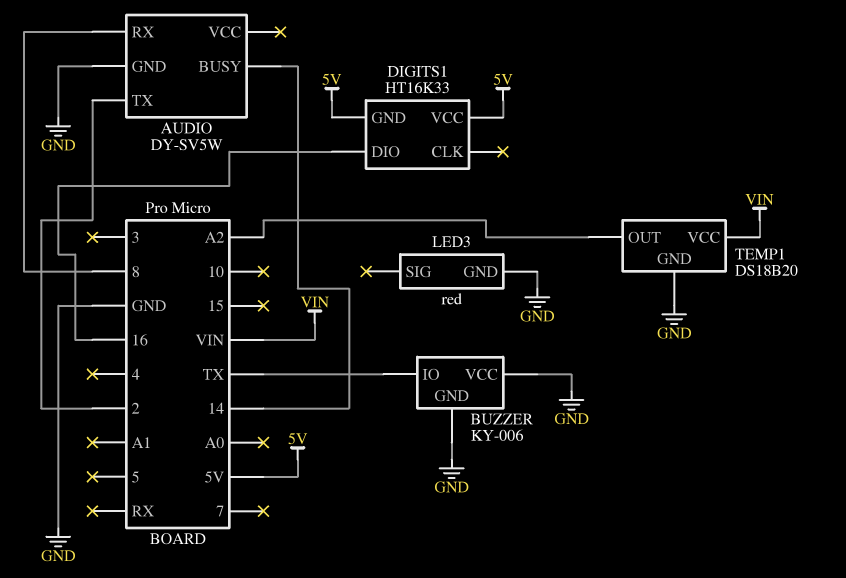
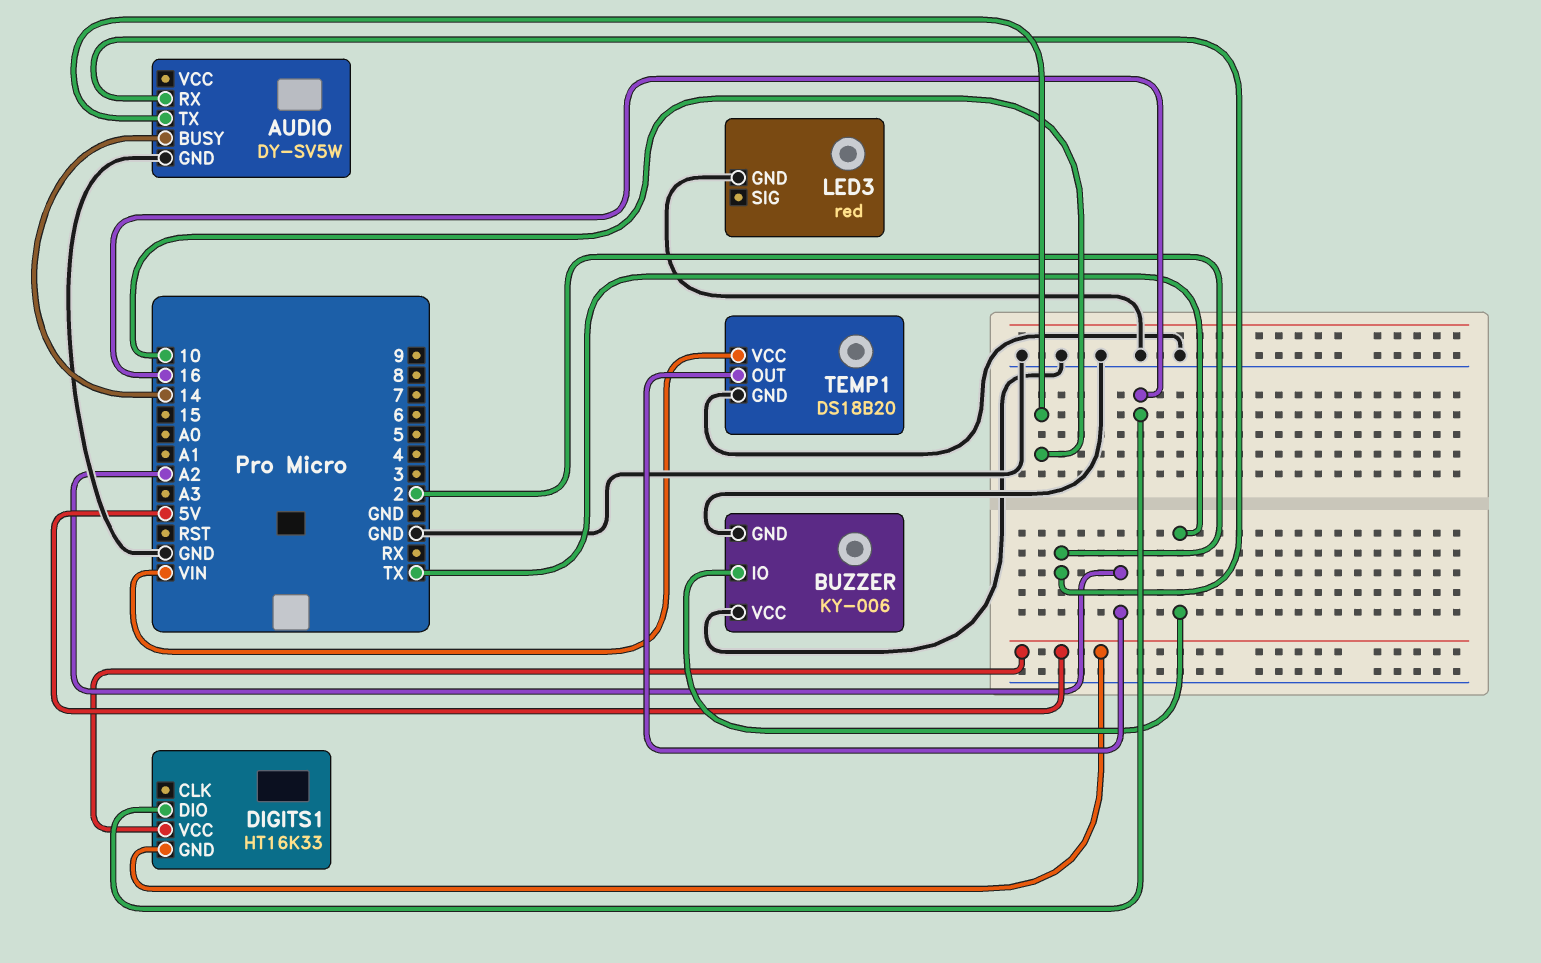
AUDIO pin RX: 8 -> 2
AUDIO pin TX: 2 -> 10

